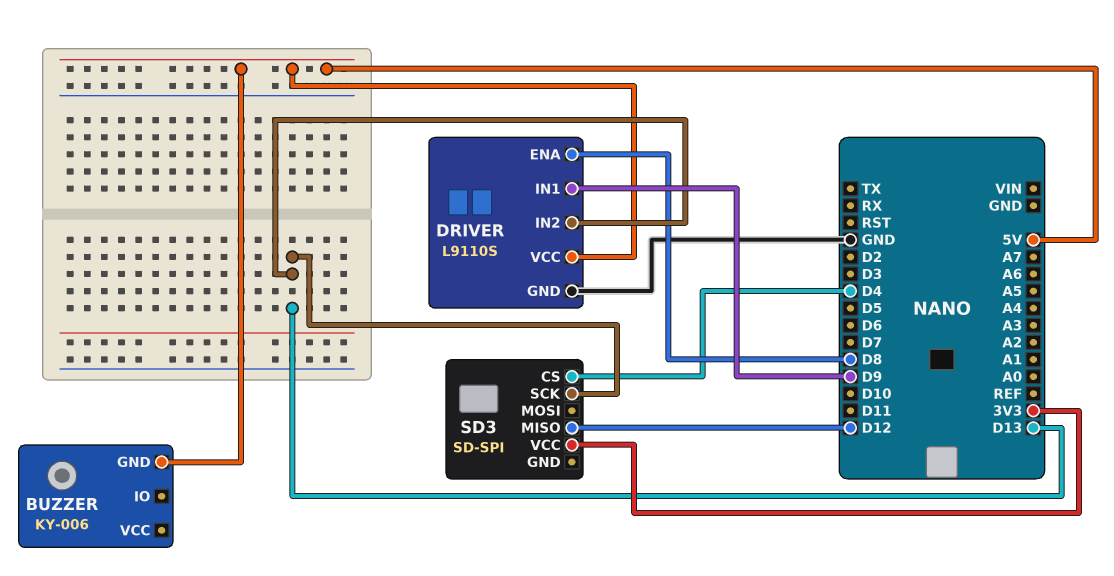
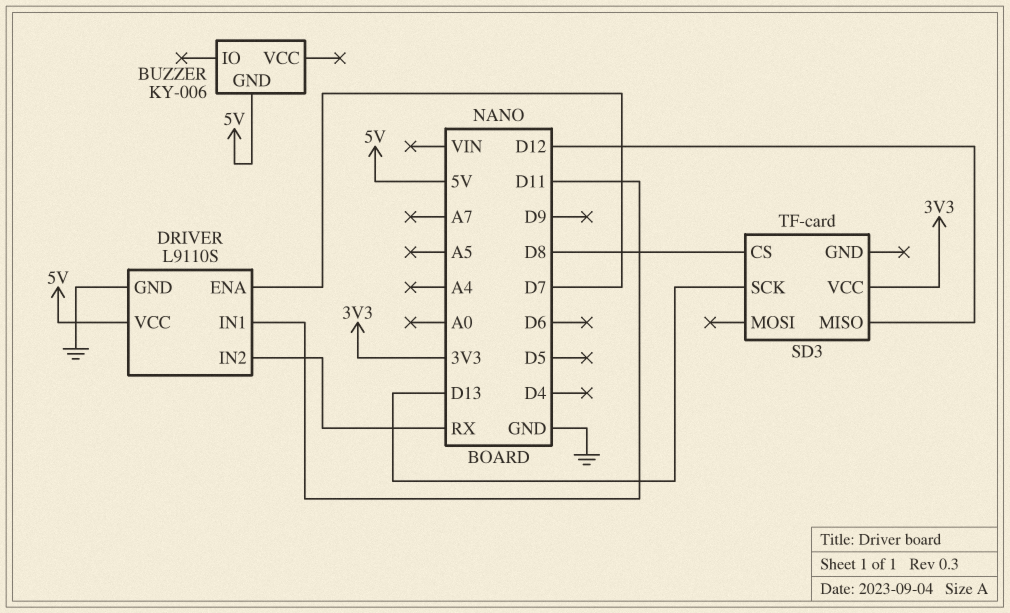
DRIVER pin ENA: D8 -> D7
DRIVER pin IN1: D9 -> D11
DRIVER pin IN2: D13 -> RX
SD3: SD-SPI -> TF-card
SD3 pin CS: D4 -> D8

